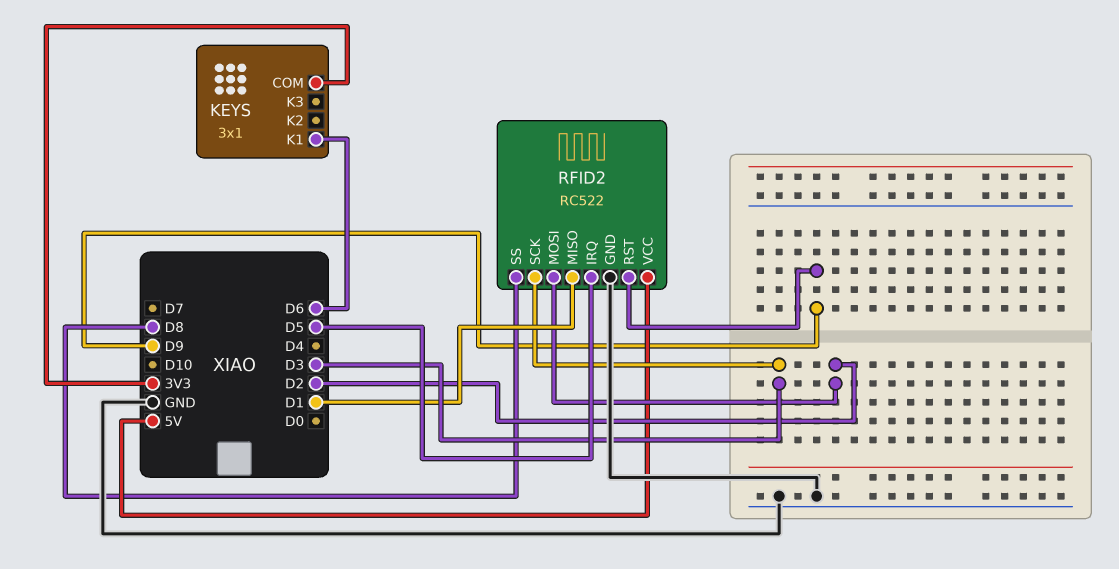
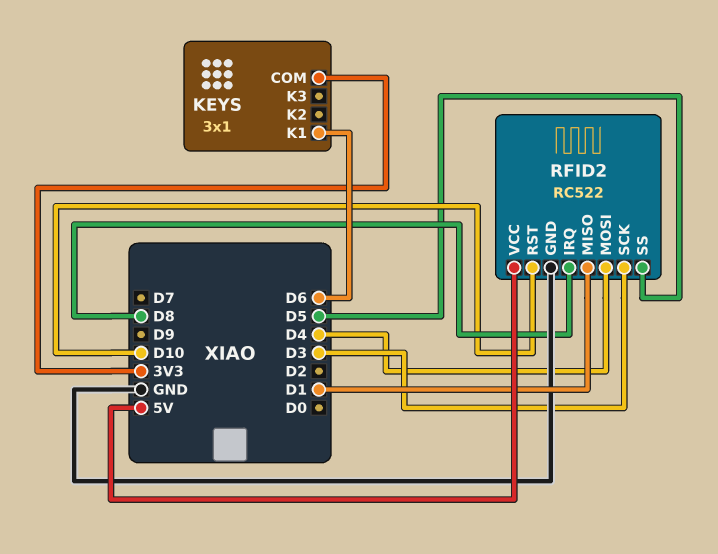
RFID2 pin IRQ: D5 -> D8
RFID2 pin MOSI: D2 -> D4
RFID2 pin RST: D9 -> D10
RFID2 pin SS: D8 -> D5

